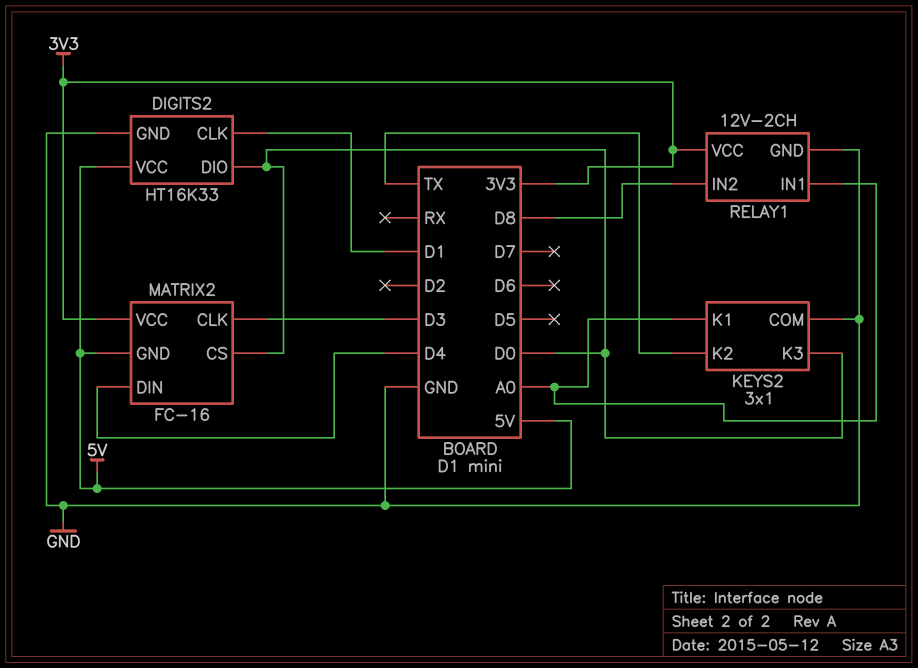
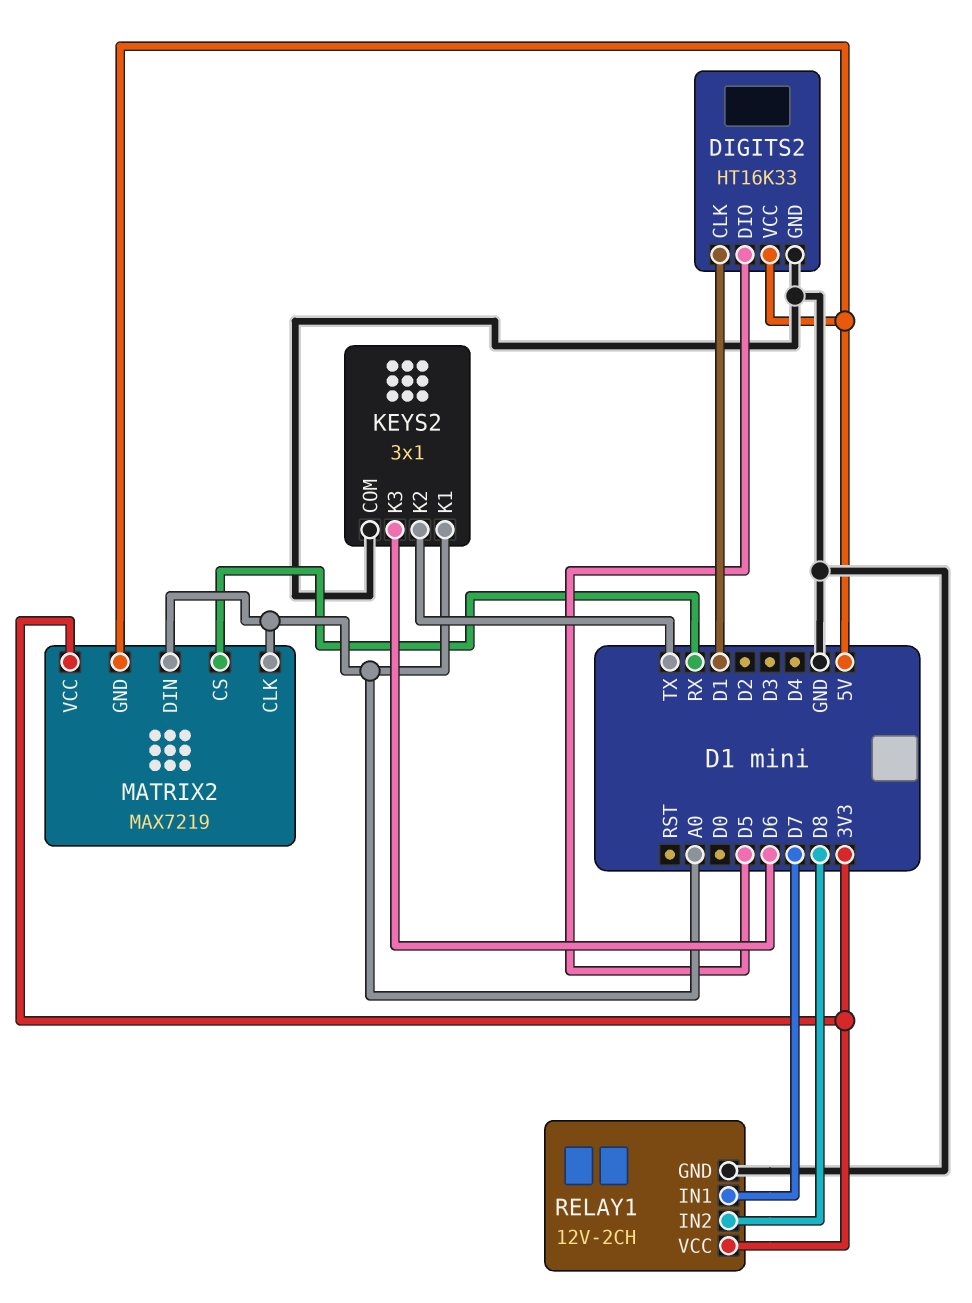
DIGITS2 pin DIO: D0 -> D5
KEYS2 pin K3: D0 -> D6
MATRIX2: FC-16 -> MAX7219
MATRIX2 pin CLK: D3 -> A0
MATRIX2 pin CS: D0 -> RX
MATRIX2 pin DIN: D4 -> A0
RELAY1 pin IN1: A0 -> D7

